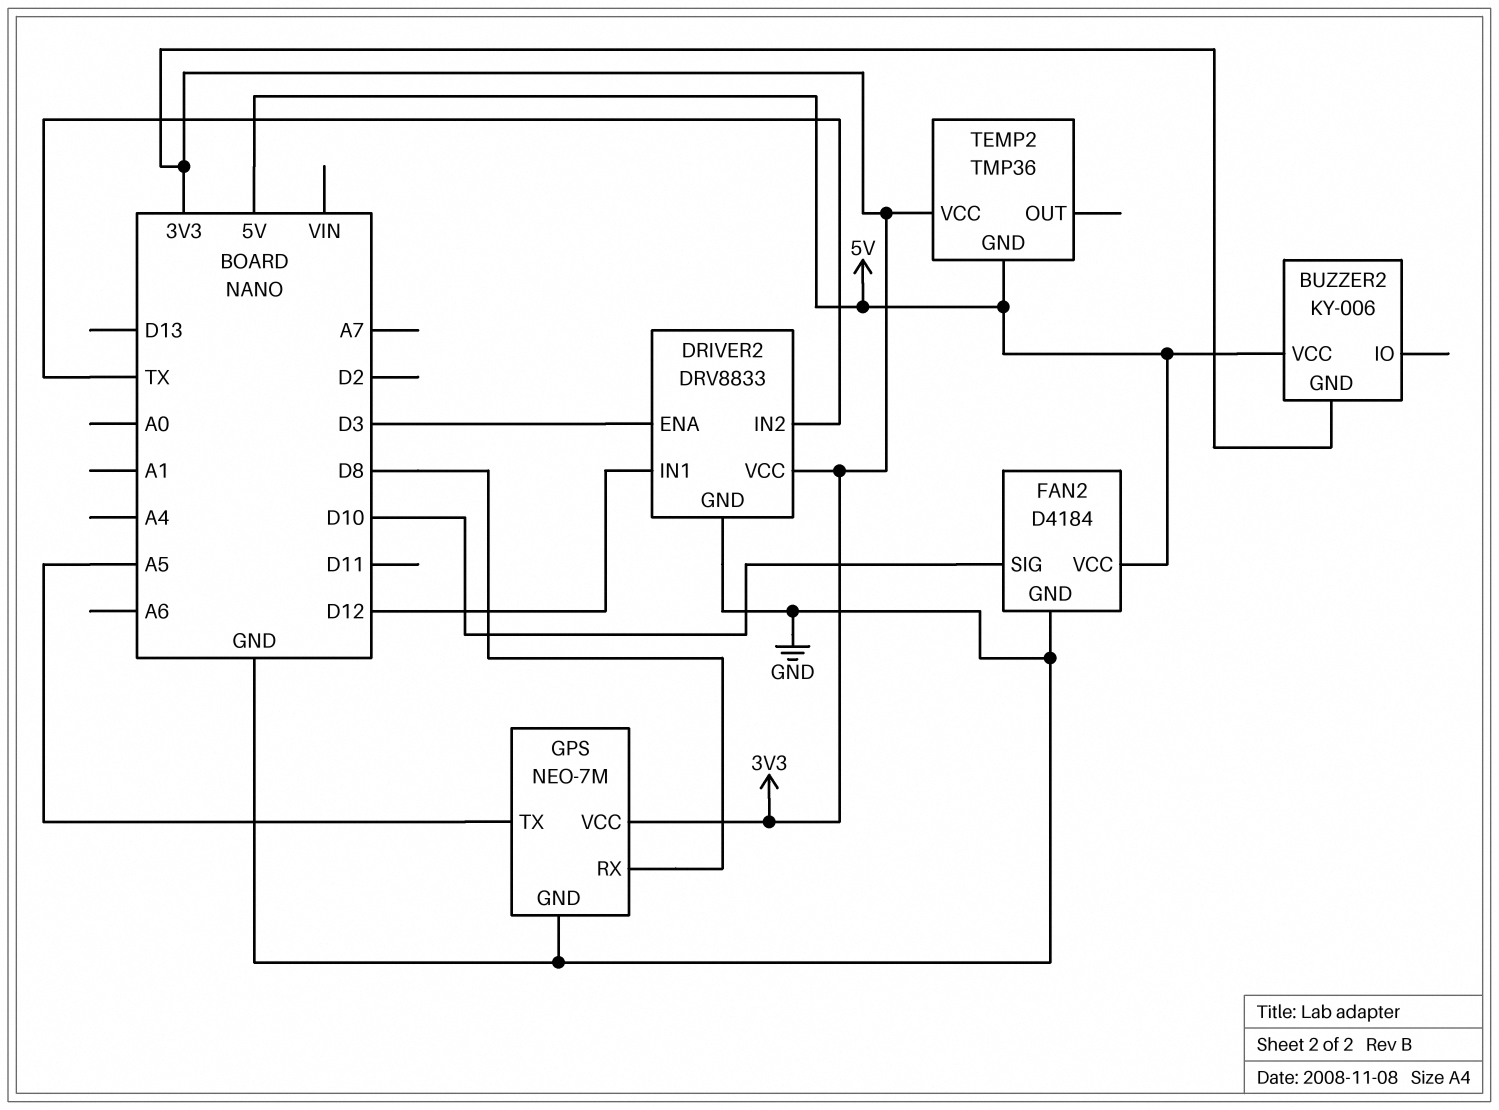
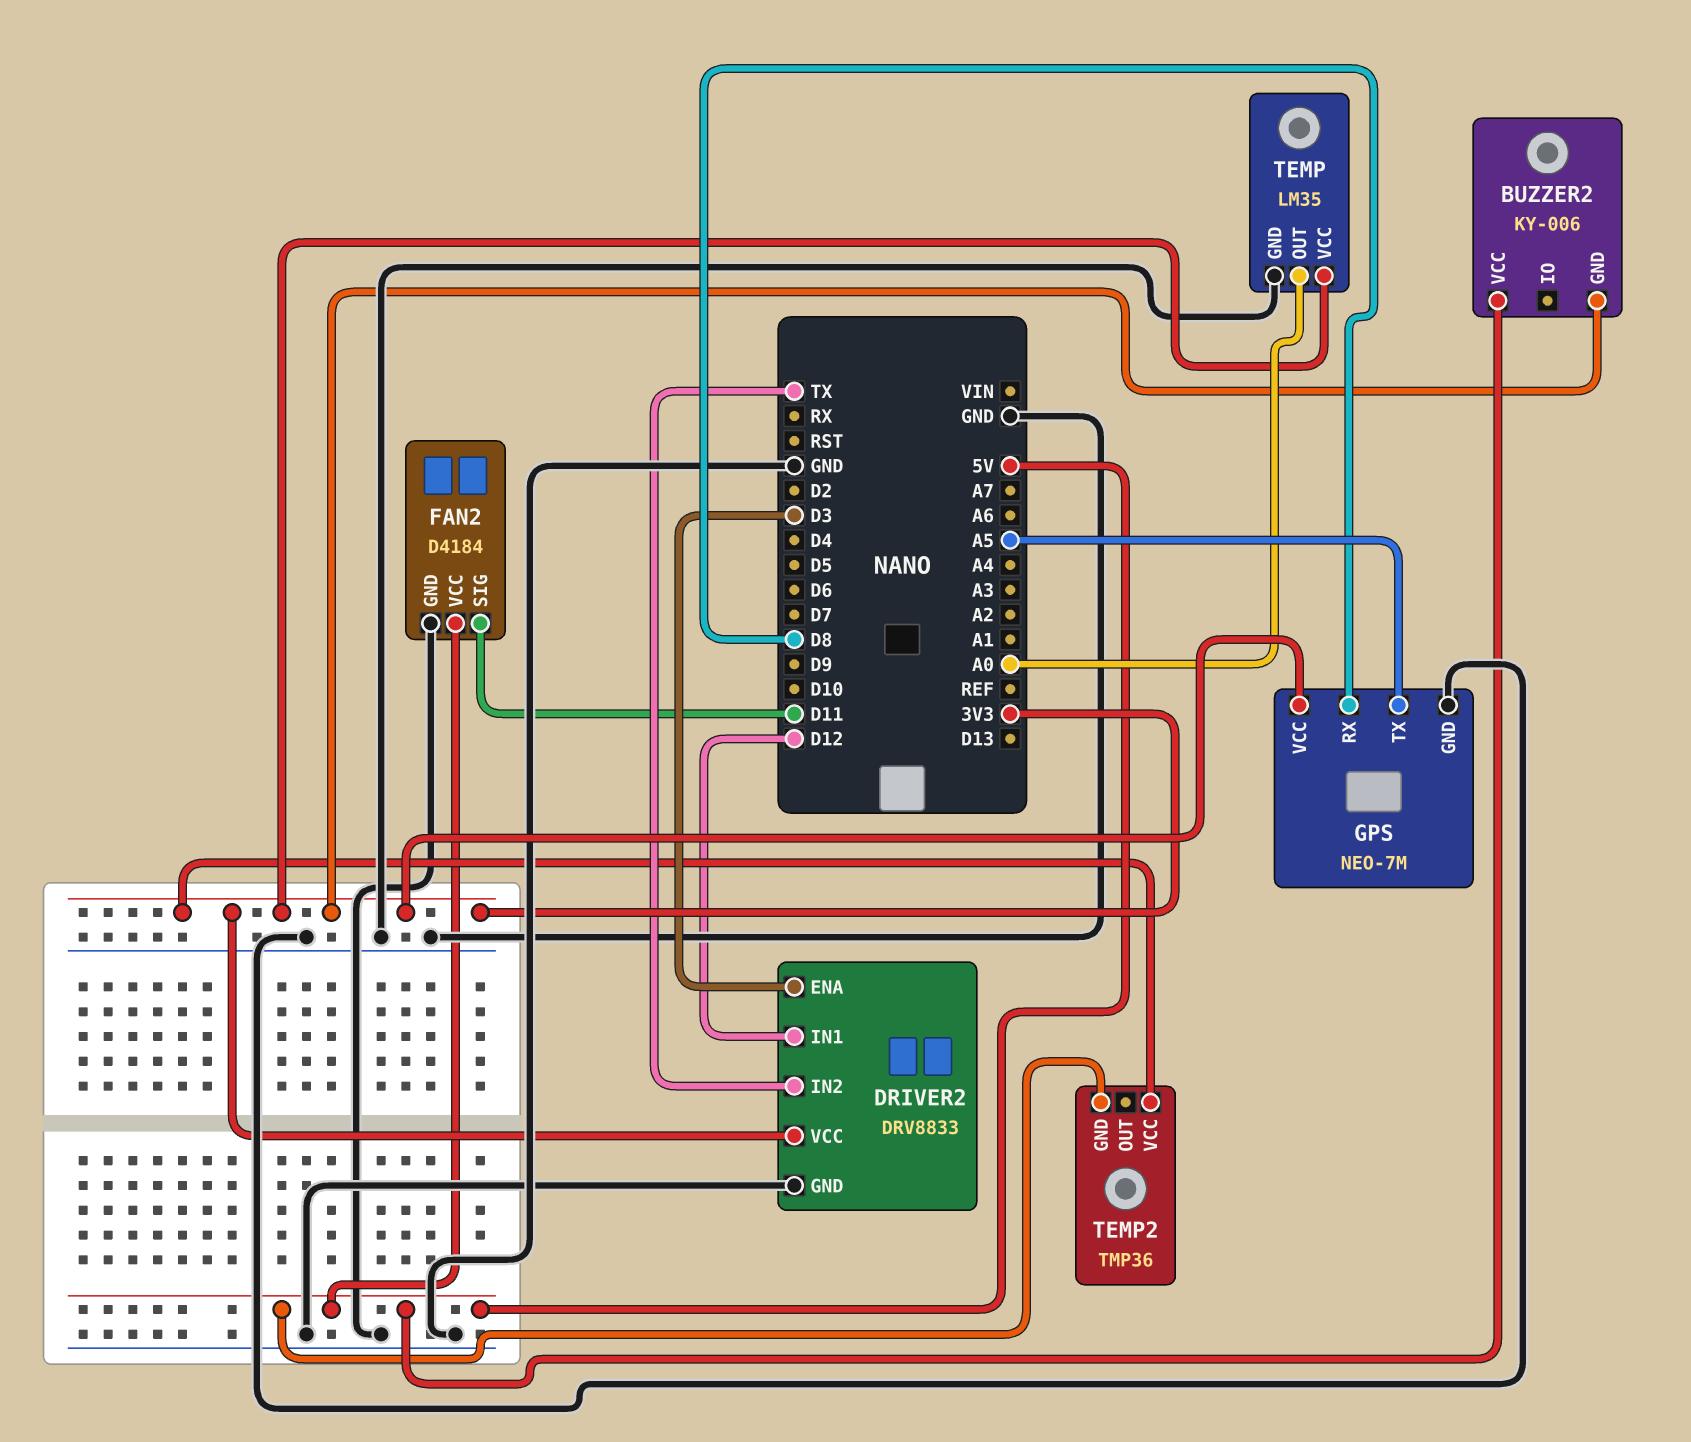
FAN2 pin SIG: D10 -> D11
TEMP: none -> LM35
TEMP pin GND: none -> GND
TEMP pin OUT: none -> A0
TEMP pin VCC: none -> 3V3

